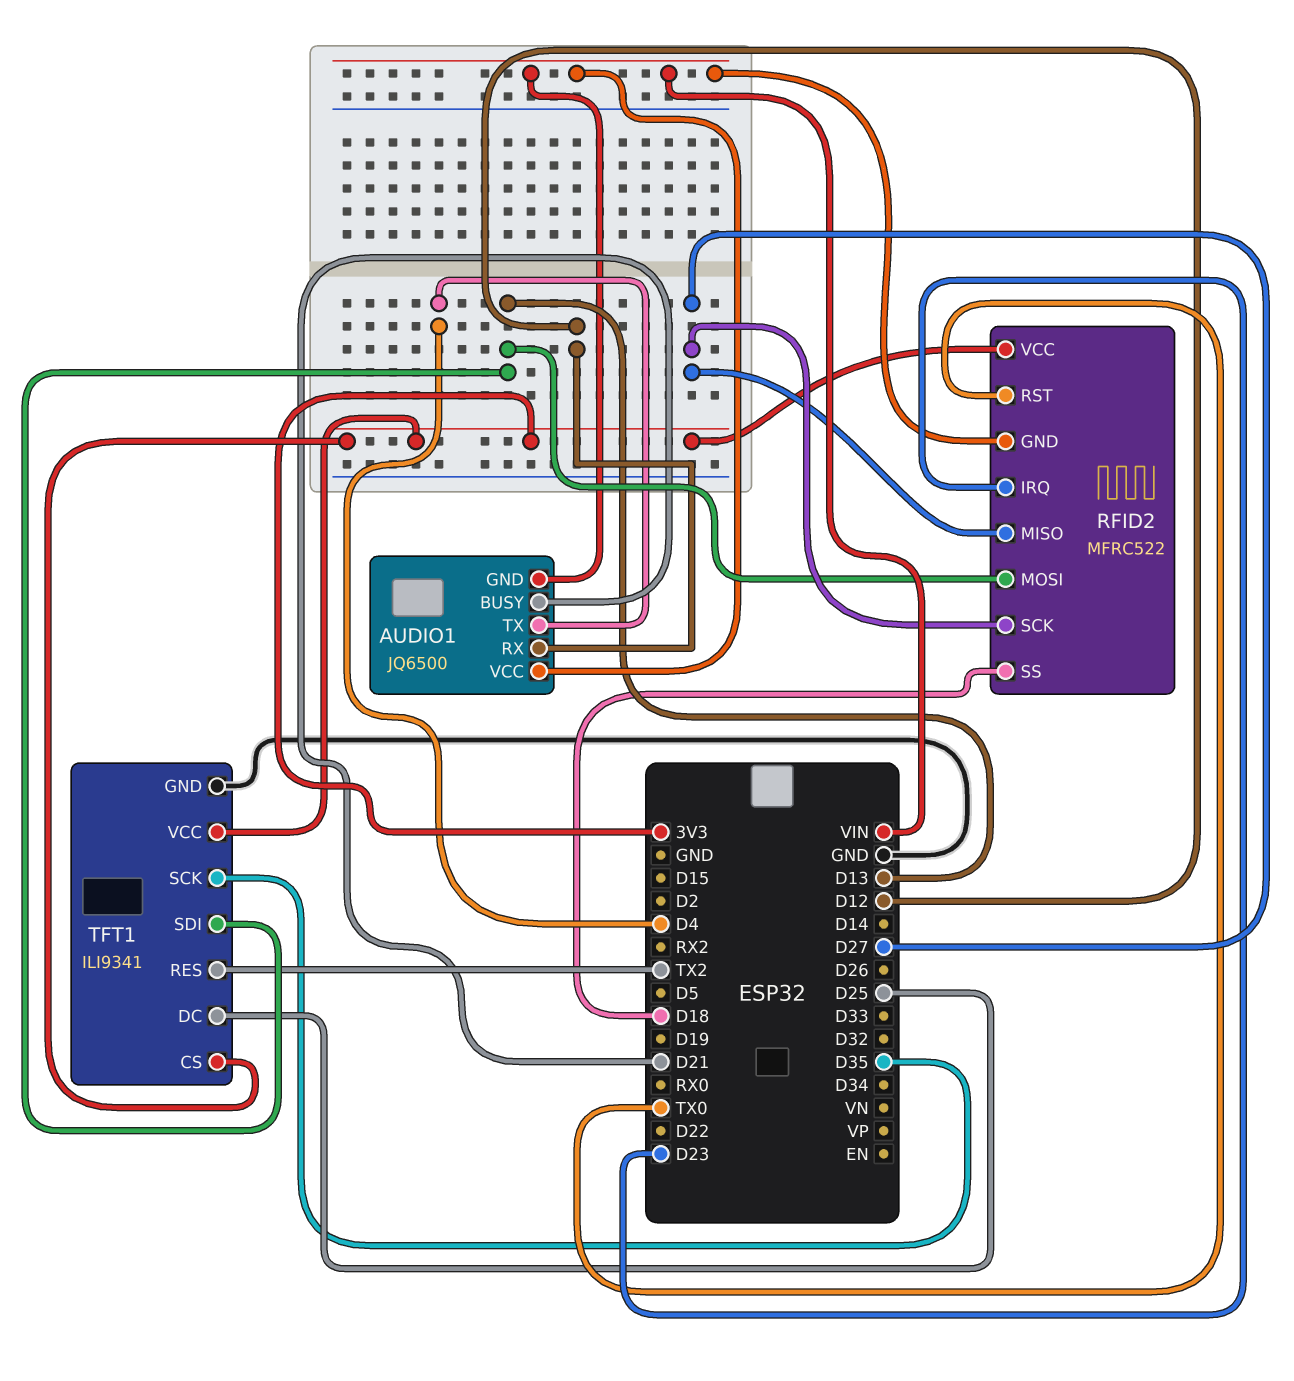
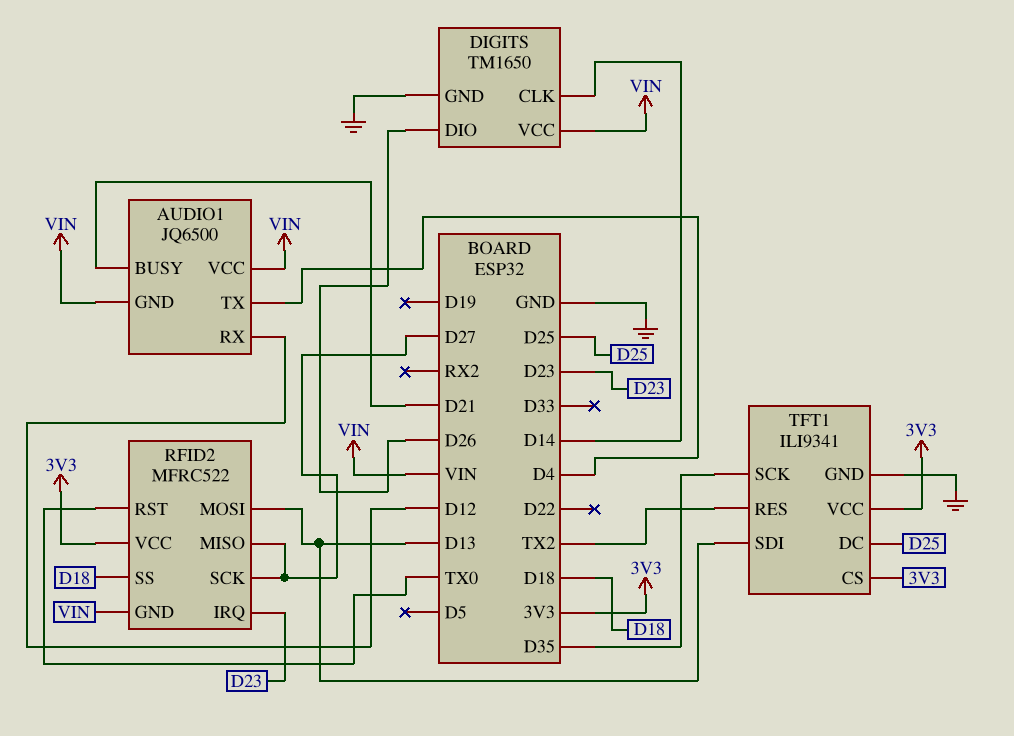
DIGITS: none -> TM1650
DIGITS pin CLK: none -> D14
DIGITS pin DIO: none -> D26
DIGITS pin GND: none -> GND
DIGITS pin VCC: none -> VIN

